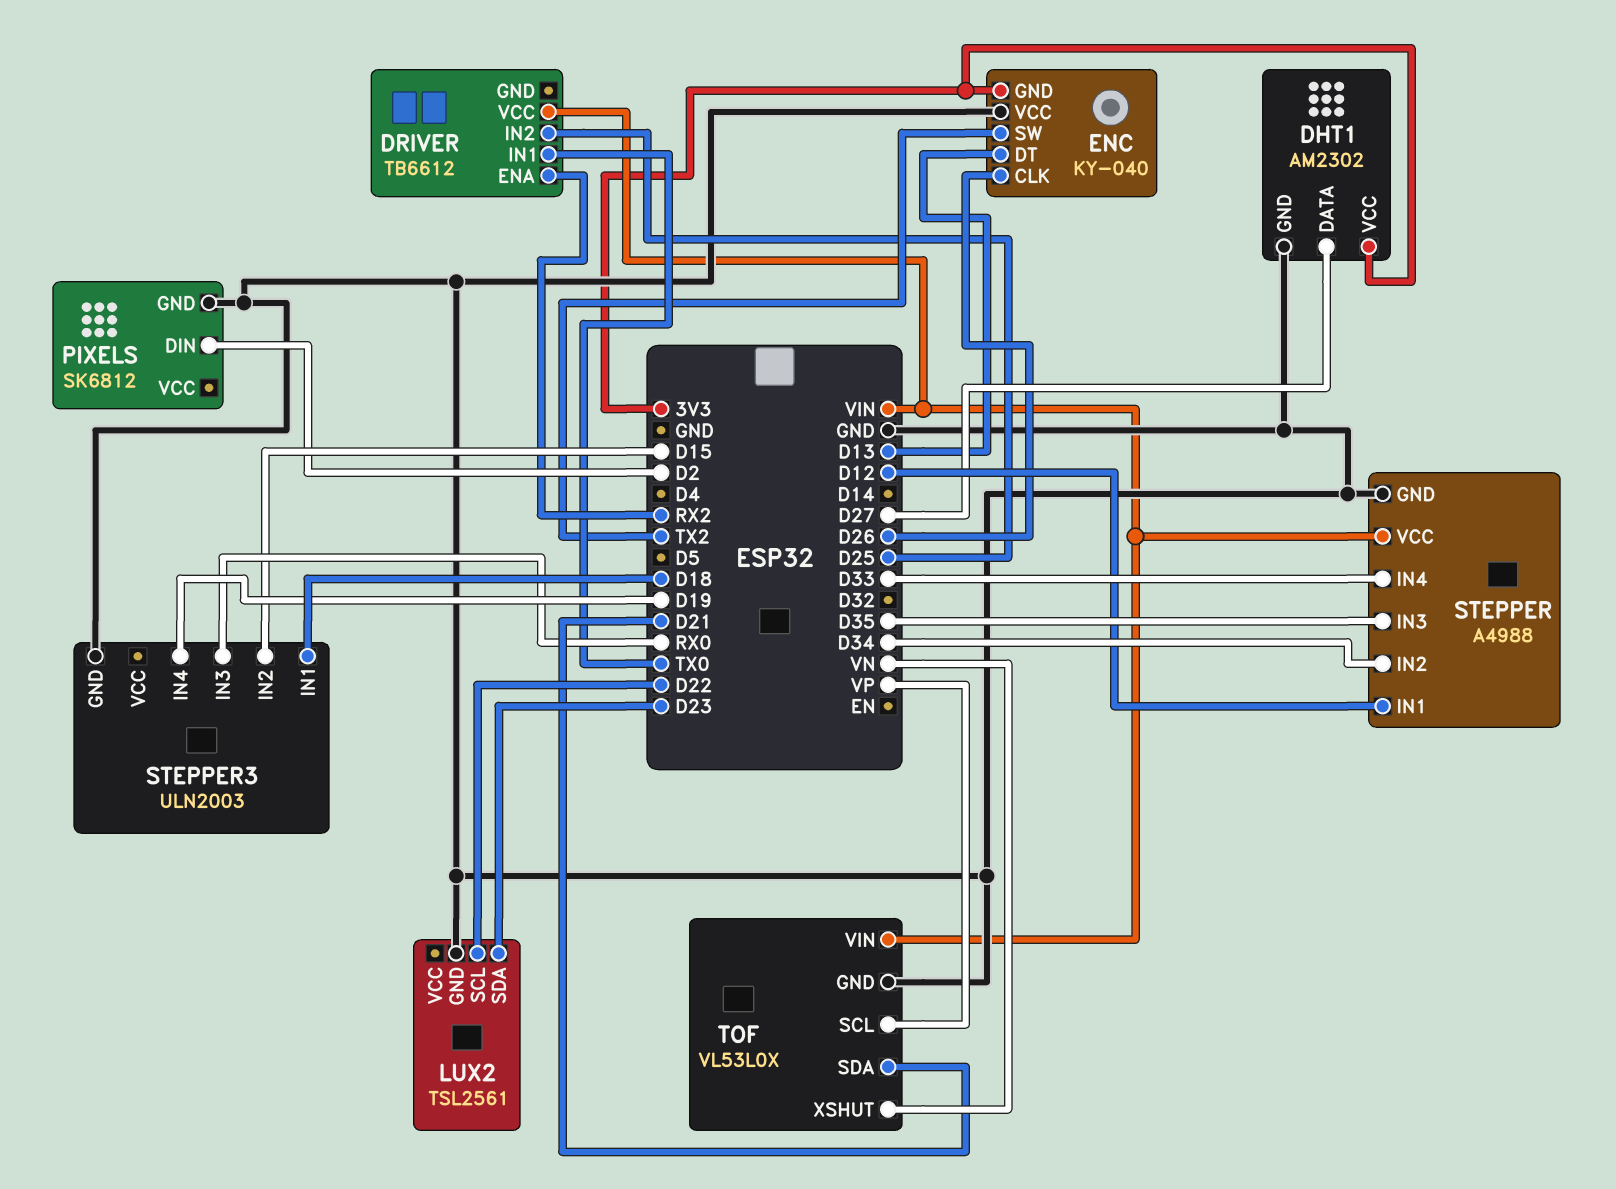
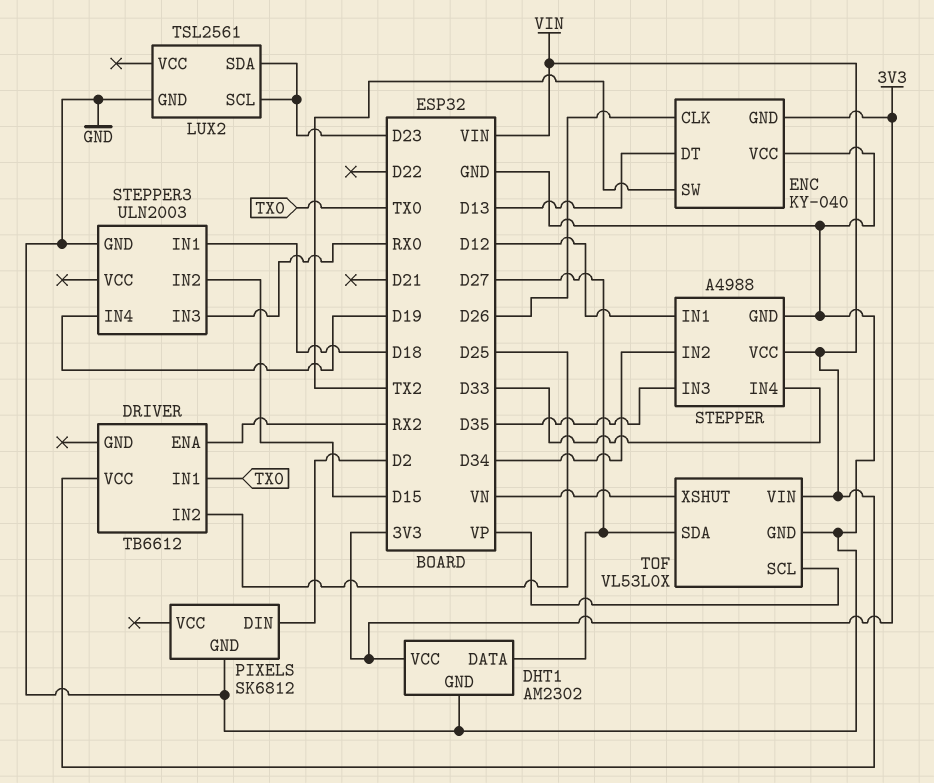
LUX2 pin SCL: D22 -> D23
TOF pin SDA: D21 -> D27

